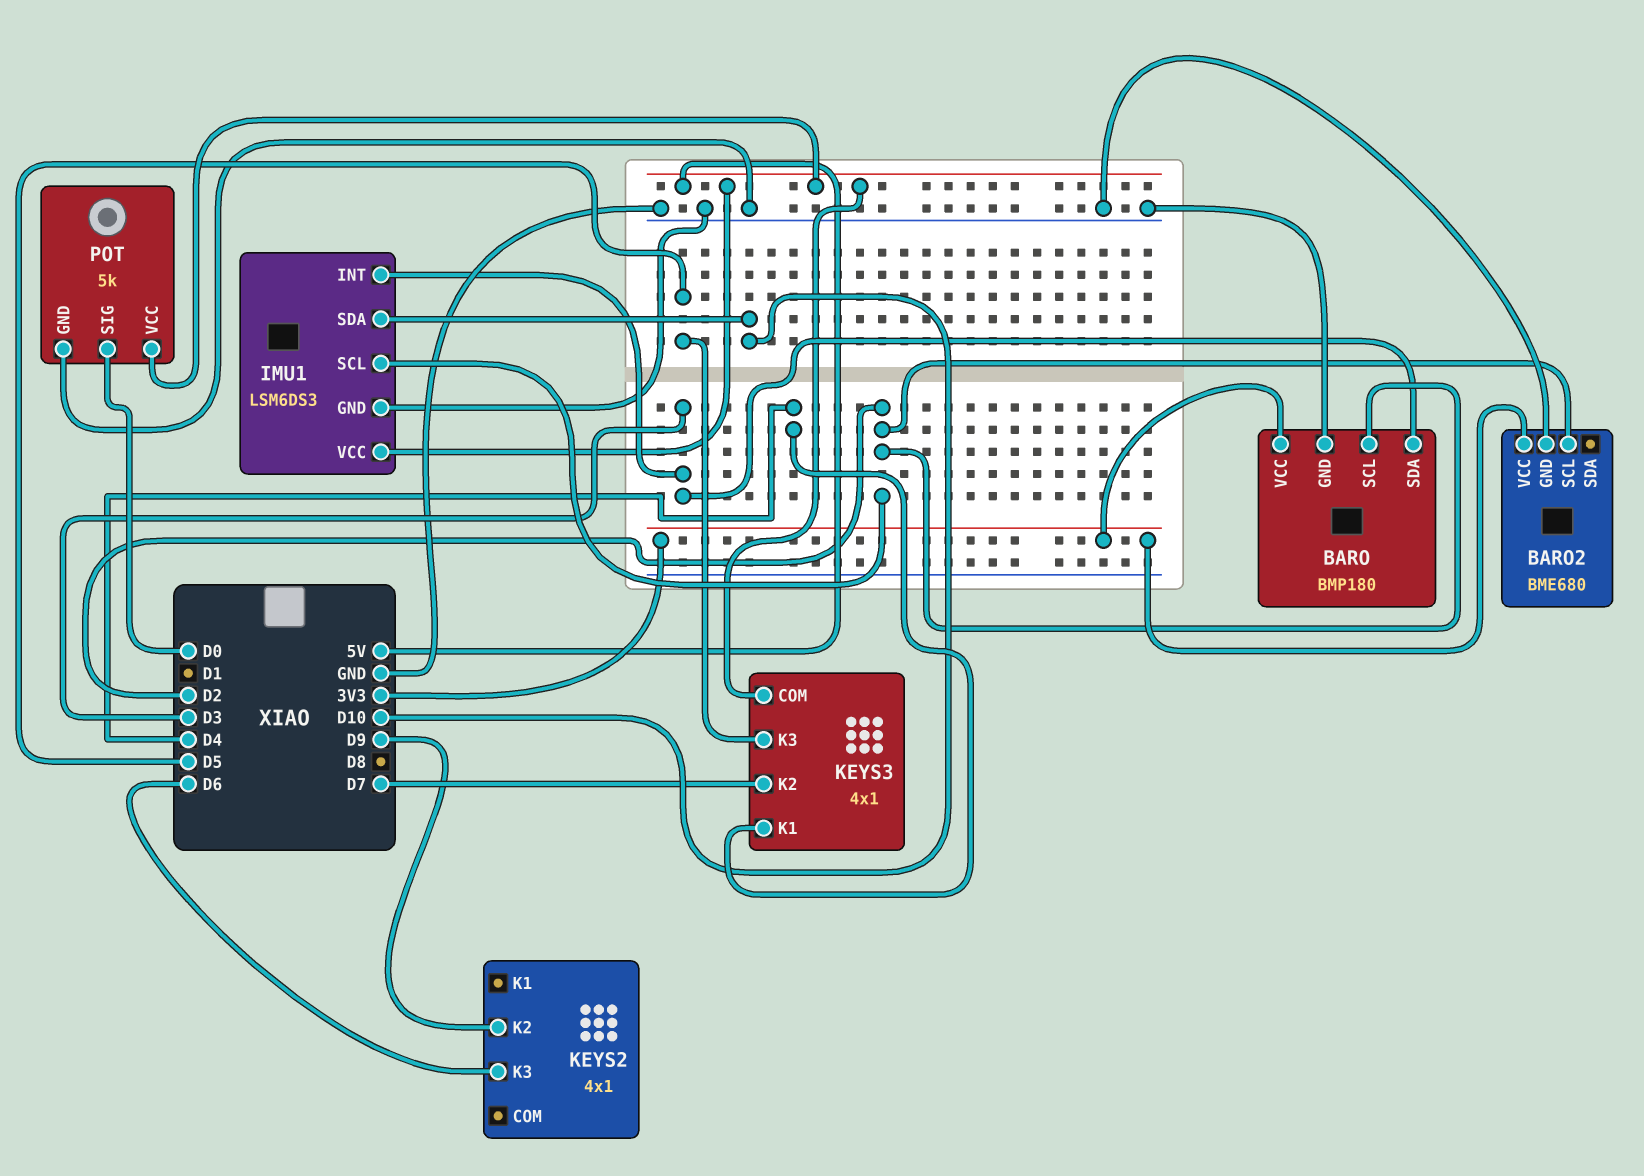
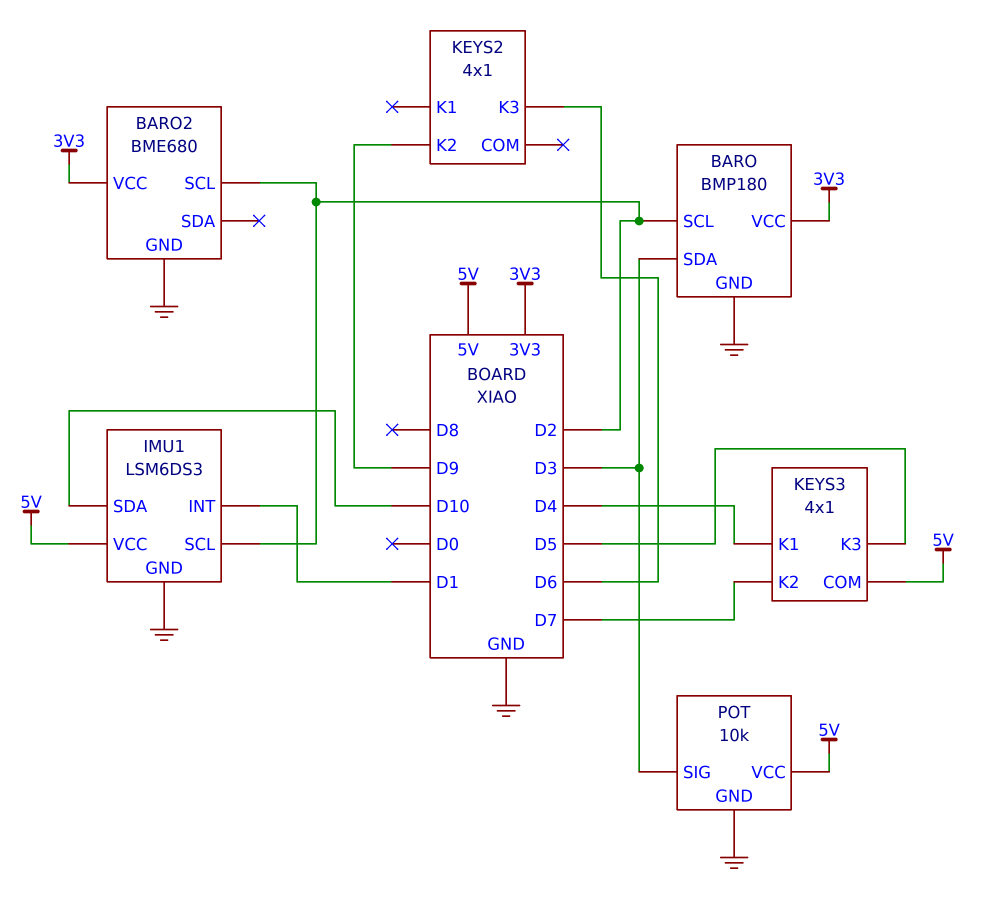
IMU1 pin INT: D3 -> D1
POT: 5k -> 10k
POT pin SIG: D0 -> D3

